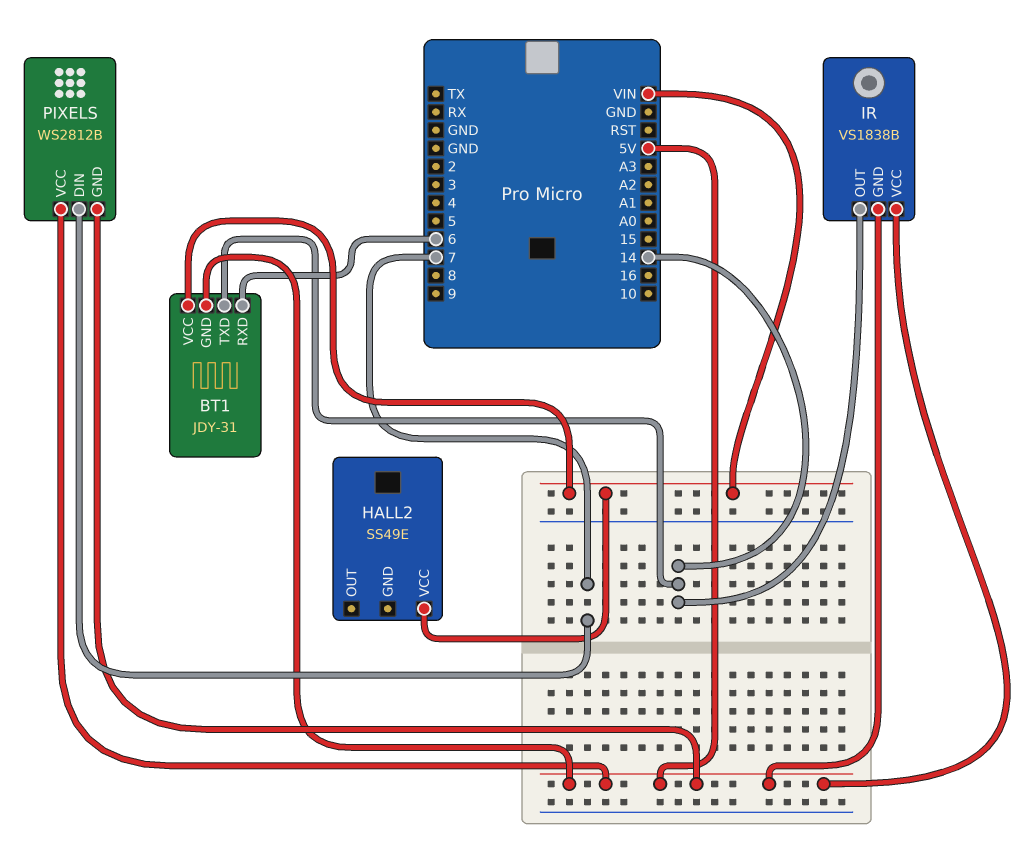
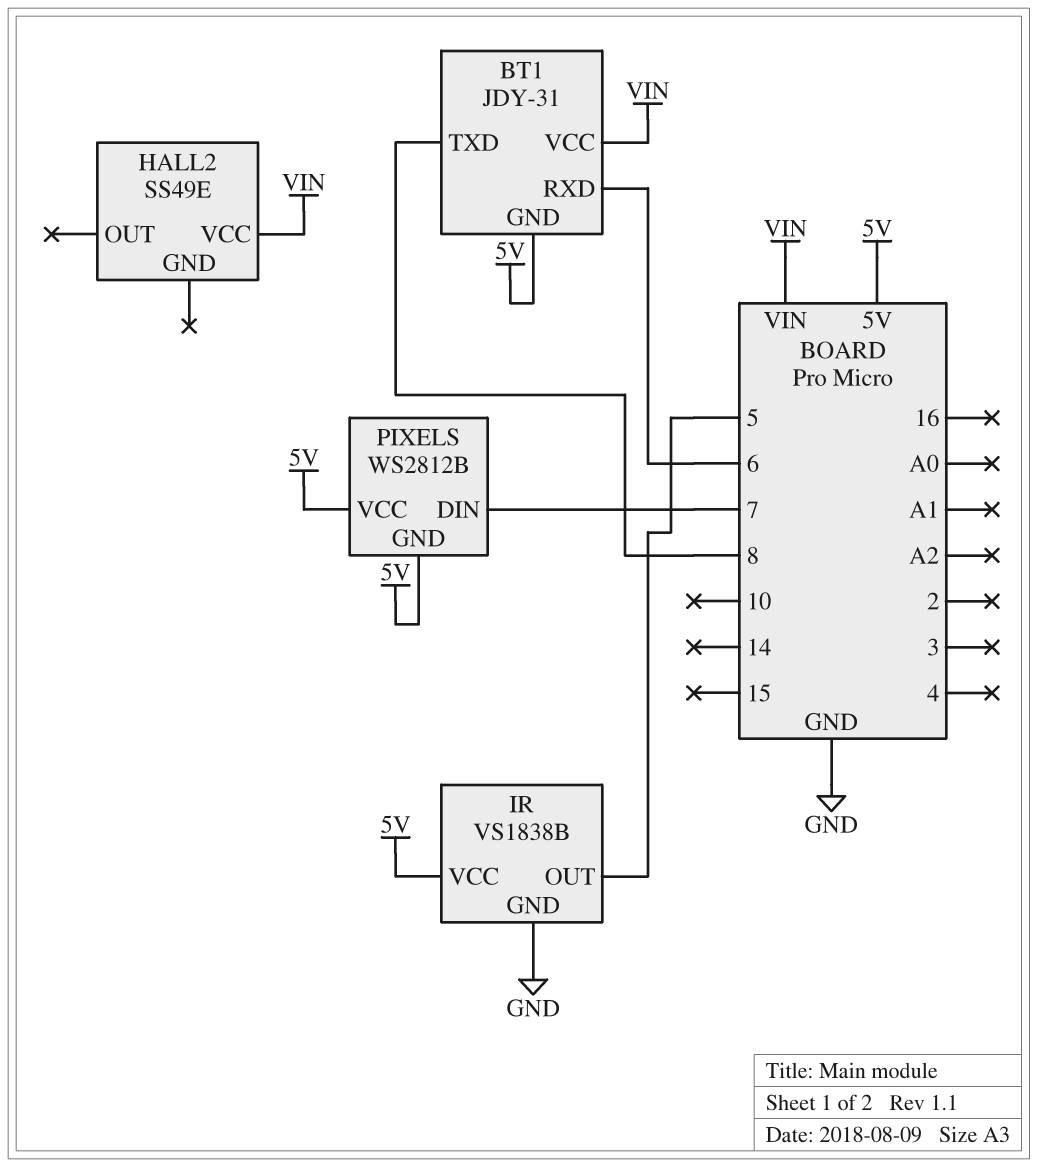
BT1 pin TXD: 14 -> 8
IR pin GND: 5V -> GND
IR pin OUT: 14 -> 5

